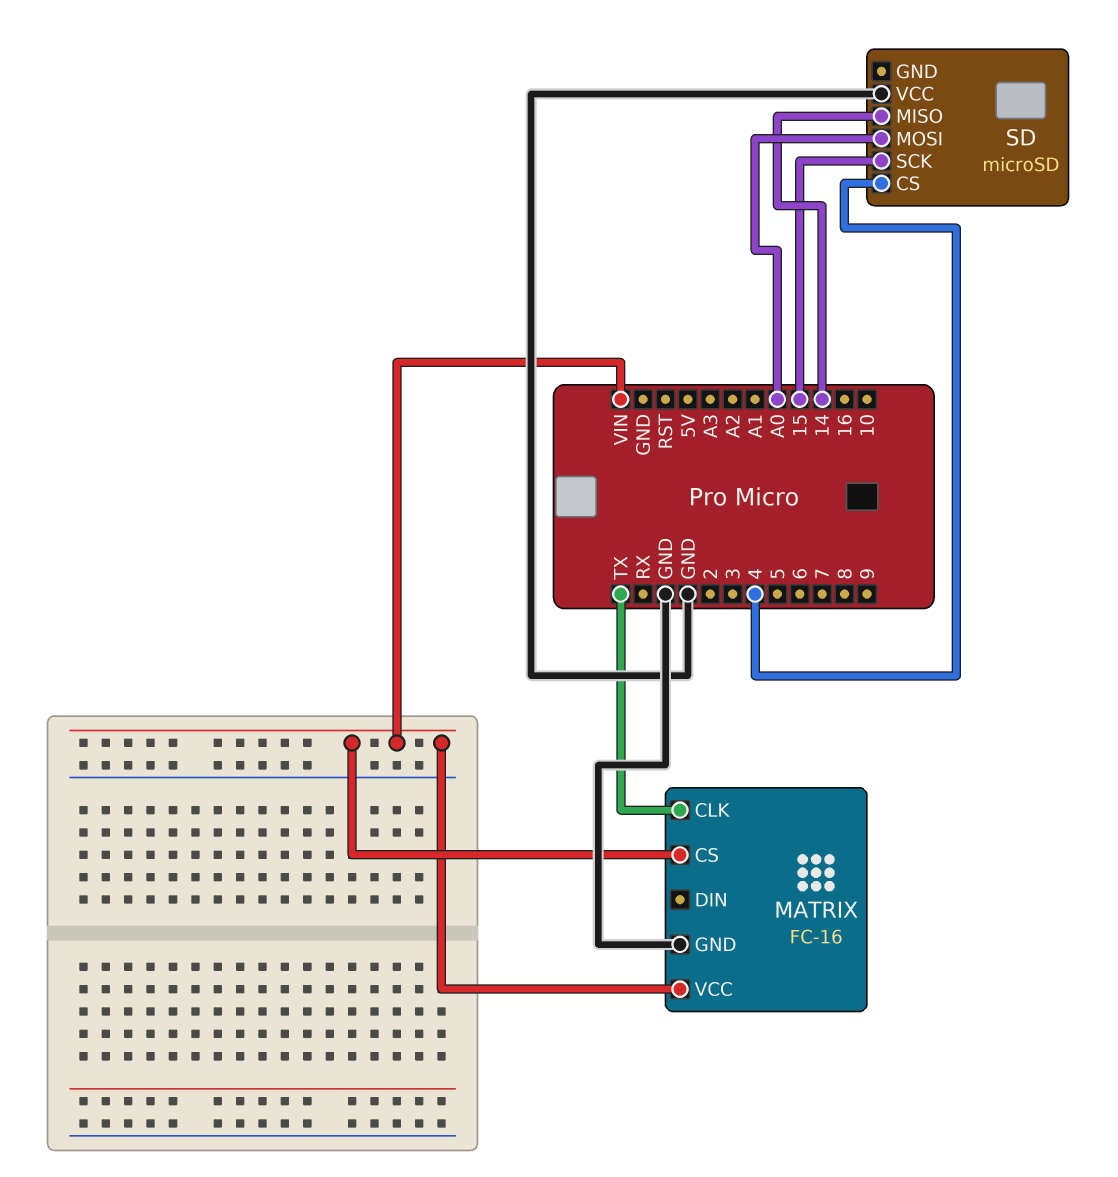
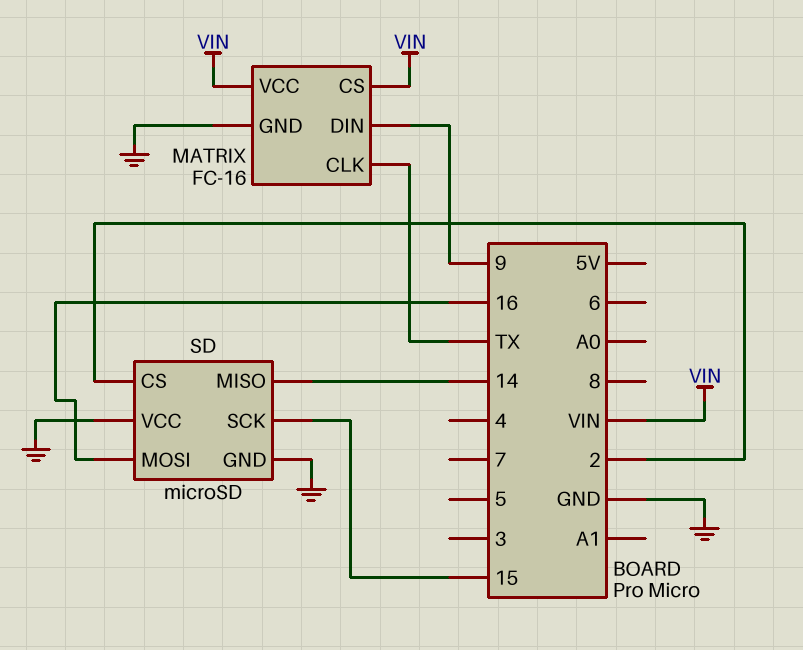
MATRIX pin DIN: none -> 9
SD pin CS: 4 -> 2
SD pin GND: none -> GND
SD pin MOSI: A0 -> 16

